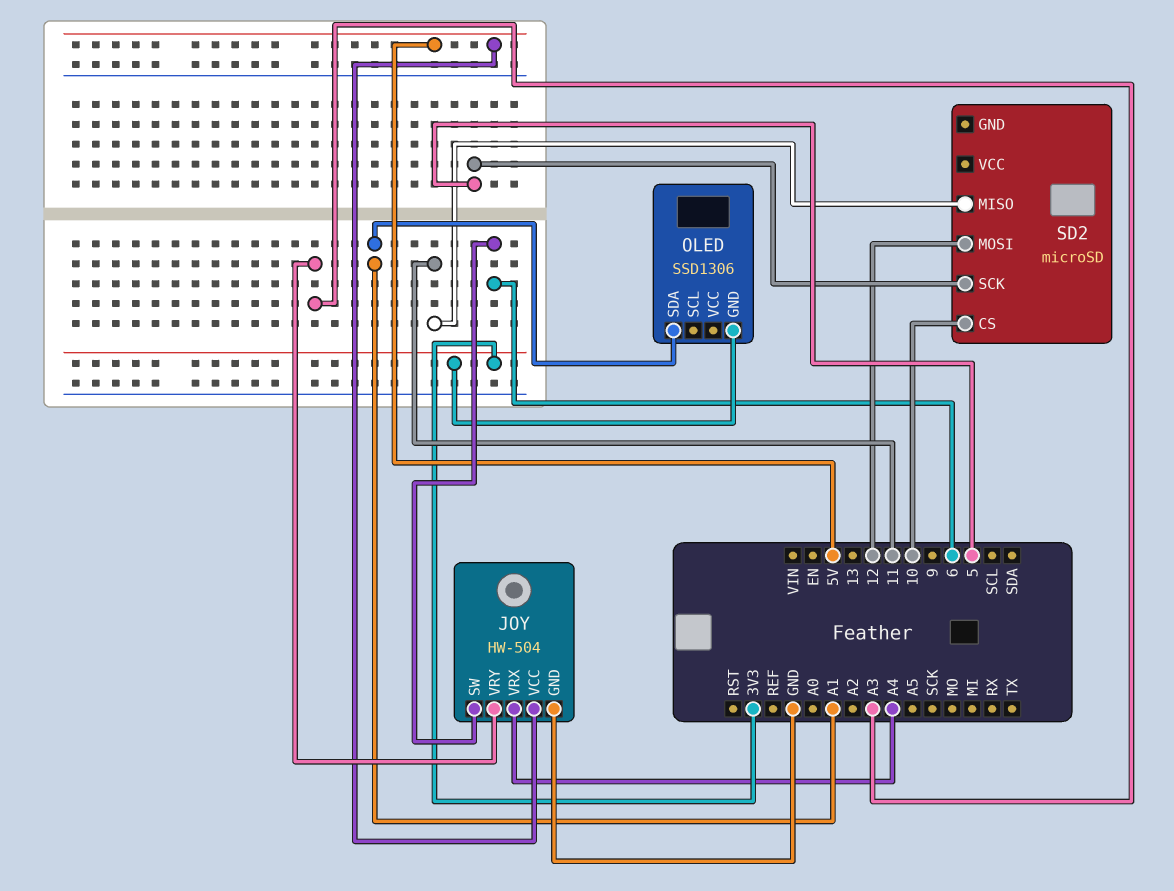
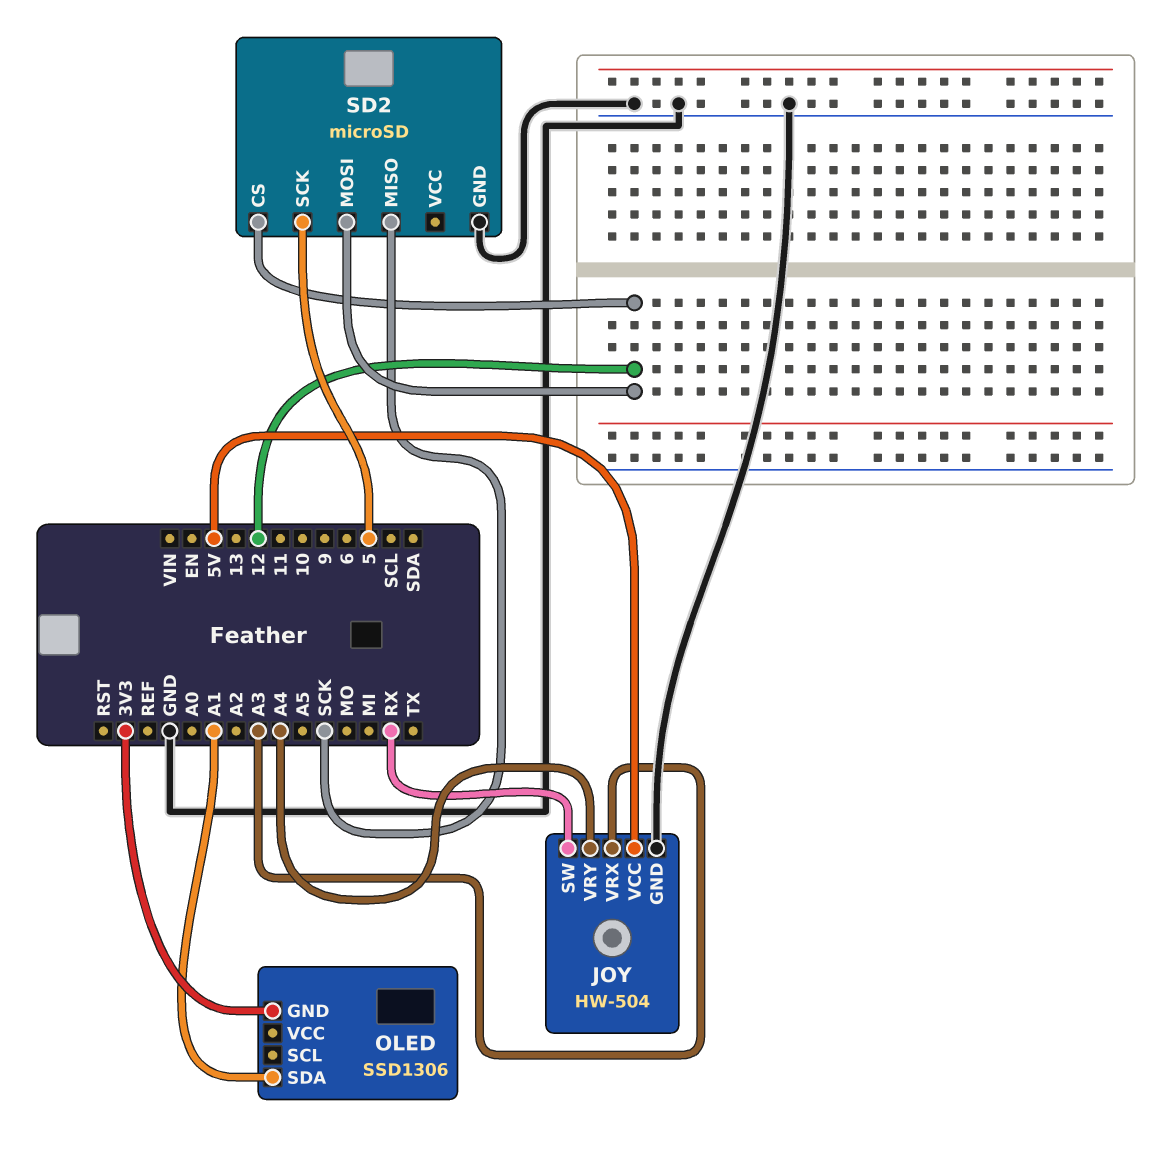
JOY pin SW: 6 -> RX
JOY pin VRX: A4 -> A3
JOY pin VRY: A3 -> A4
SD2 pin CS: 10 -> 12
SD2 pin GND: none -> GND
SD2 pin MISO: 11 -> SCK

